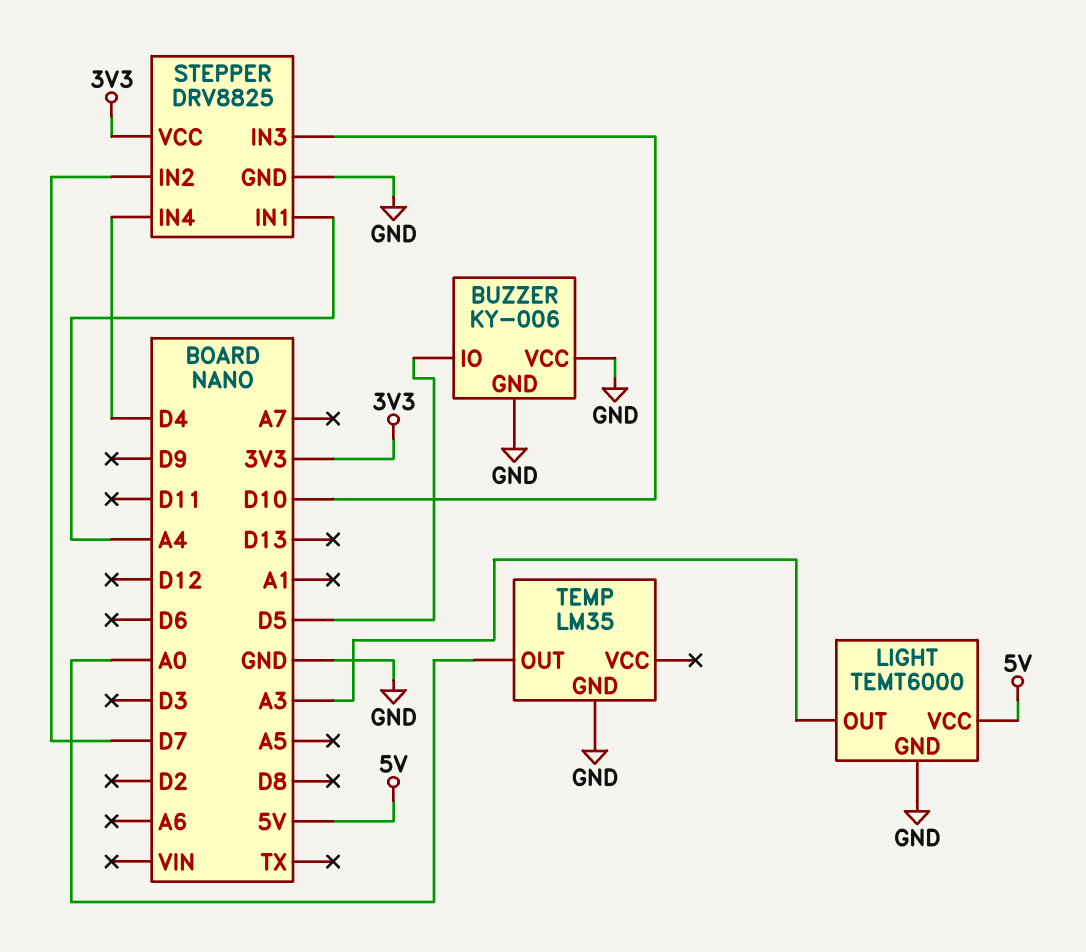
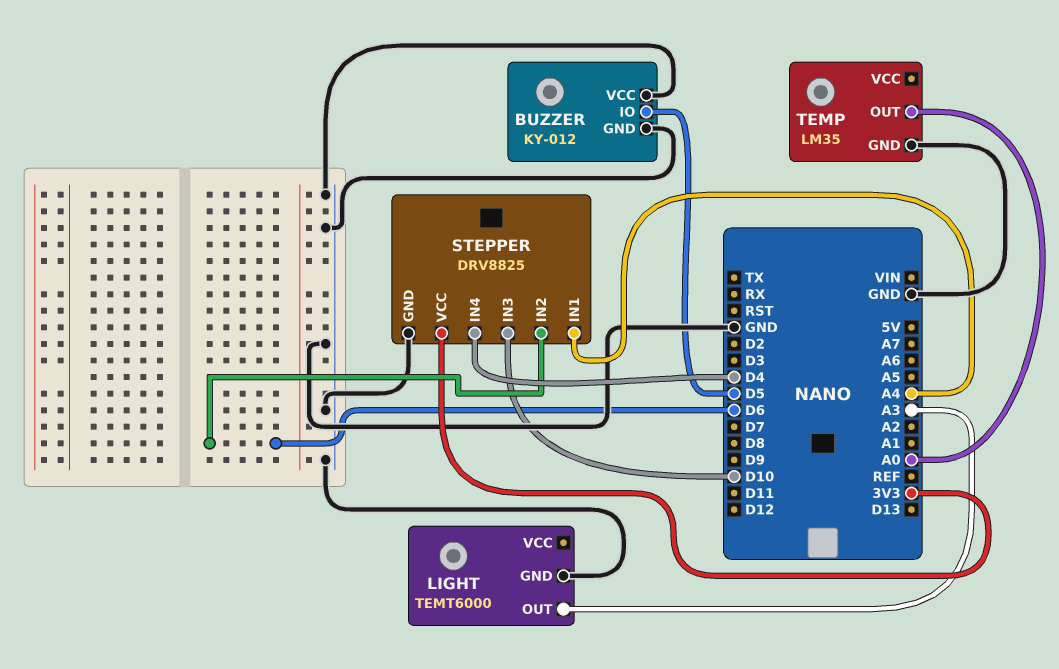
BUZZER: KY-006 -> KY-012
LIGHT pin VCC: 5V -> none
STEPPER pin IN2: D7 -> D6

